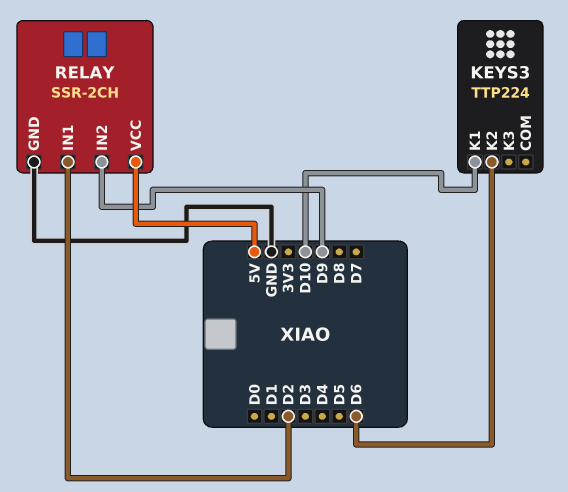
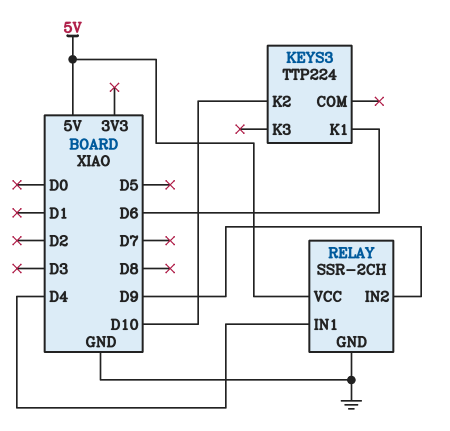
KEYS3 pin K1: D10 -> D6
KEYS3 pin K2: D6 -> D10
RELAY pin IN1: D2 -> D4

